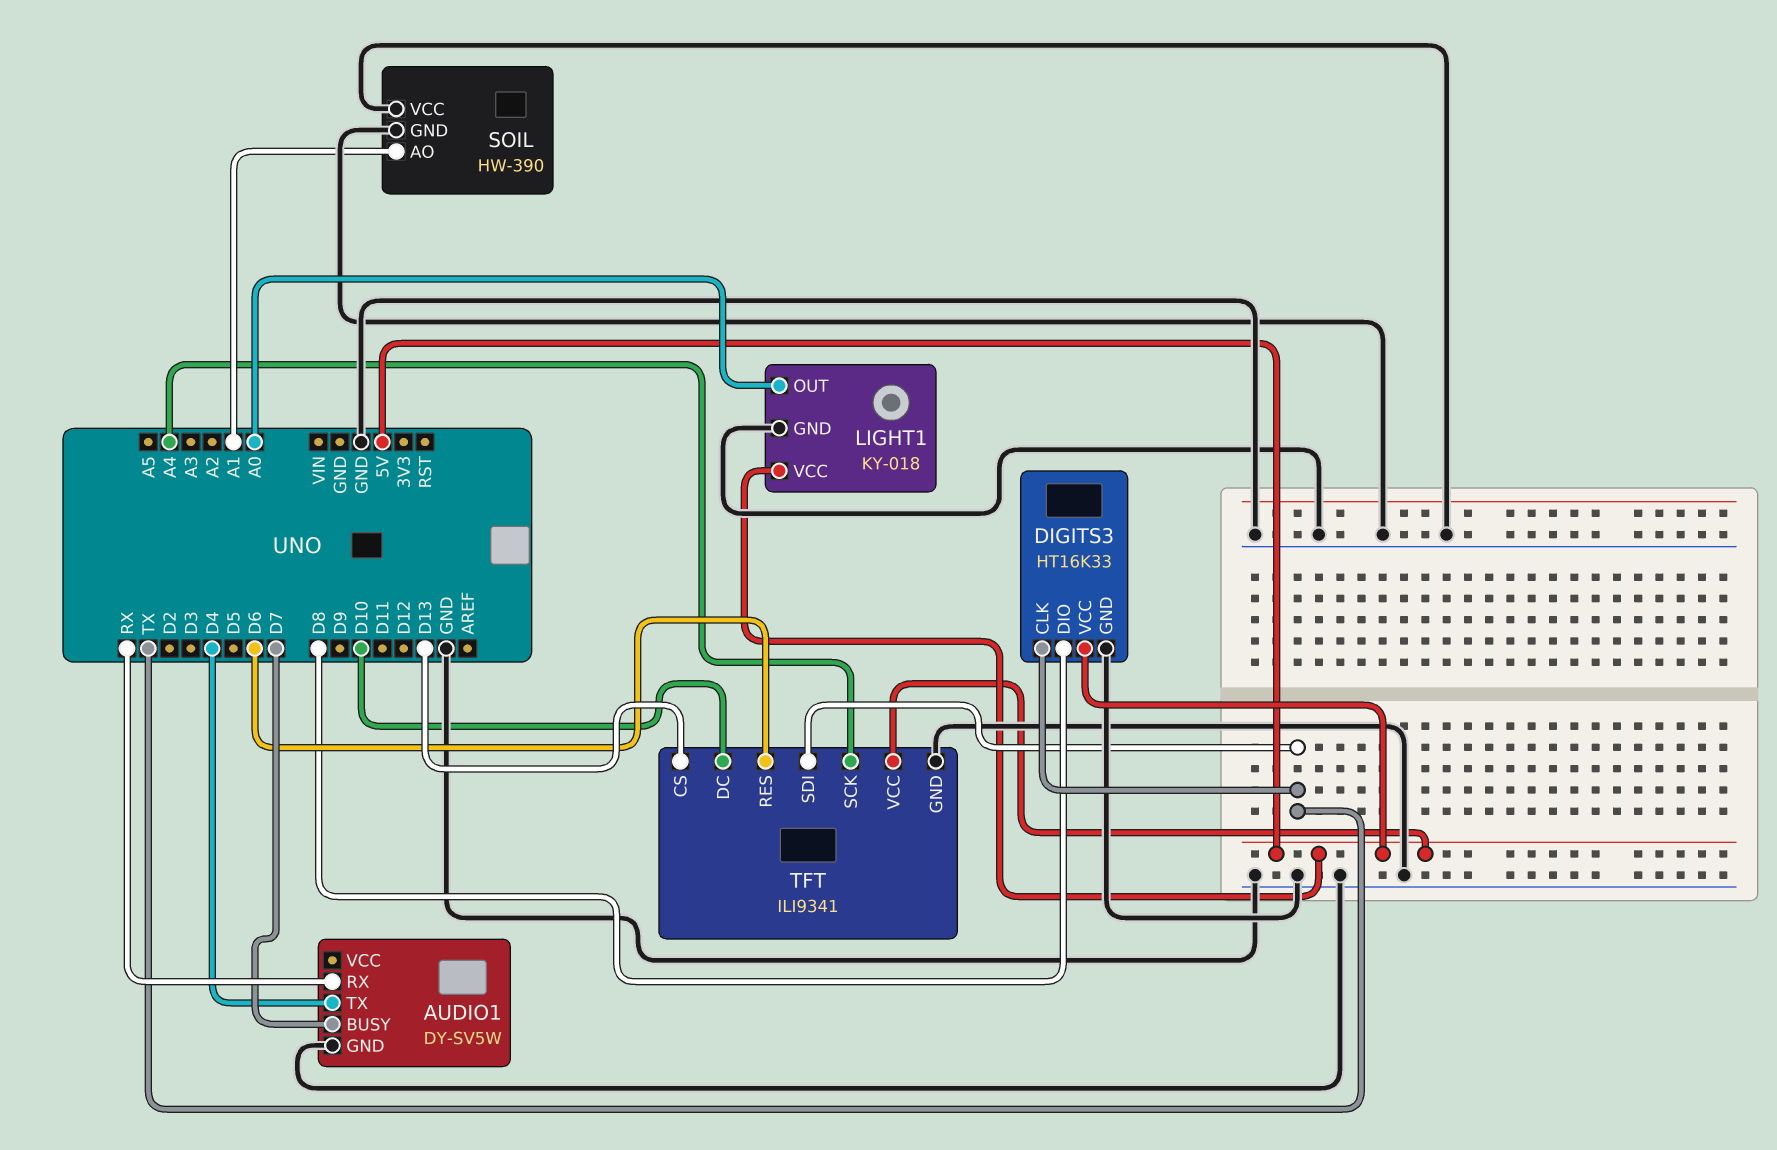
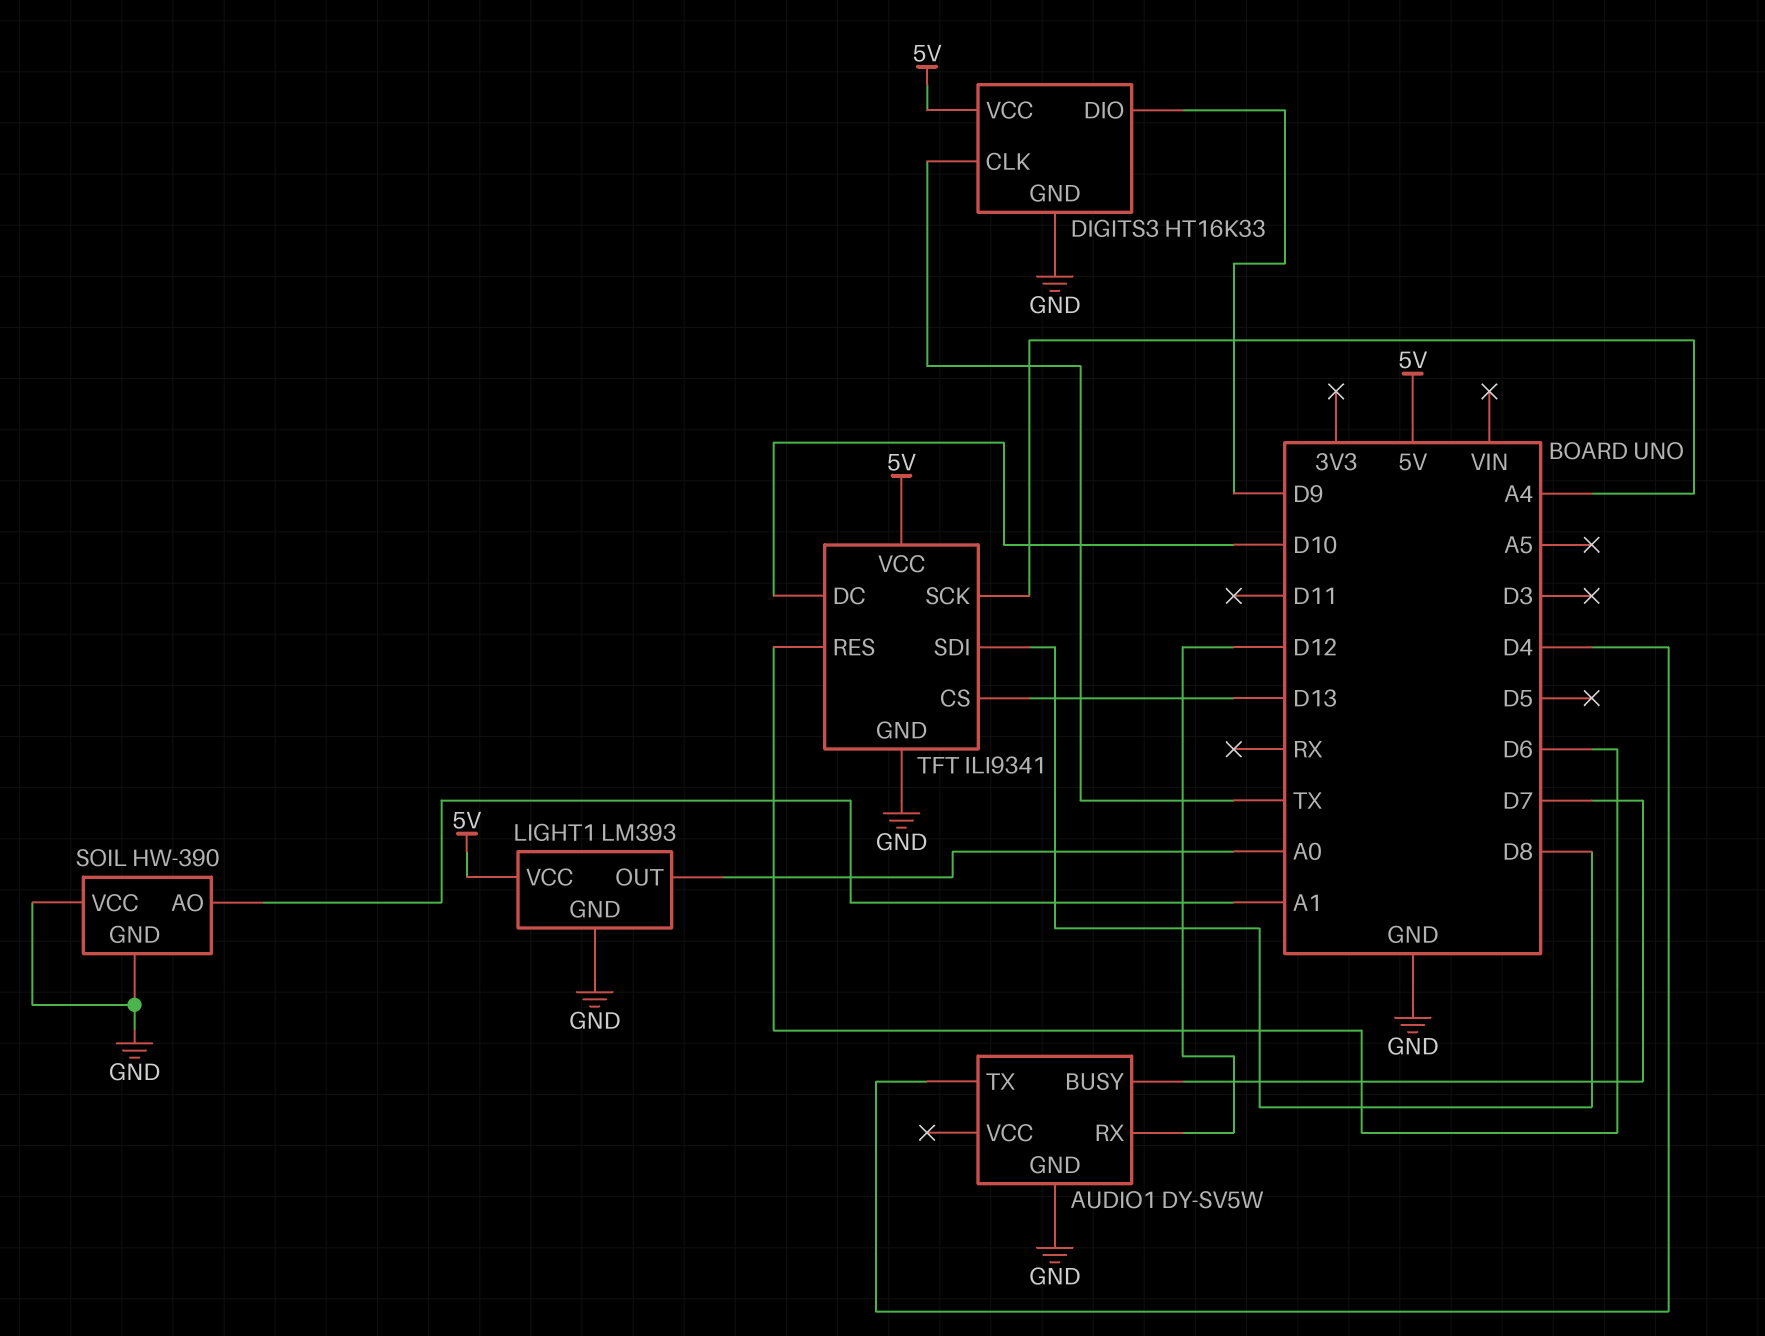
AUDIO1 pin RX: RX -> D12
DIGITS3 pin DIO: D8 -> D9
LIGHT1: KY-018 -> LM393
TFT pin SDI: TX -> D8

